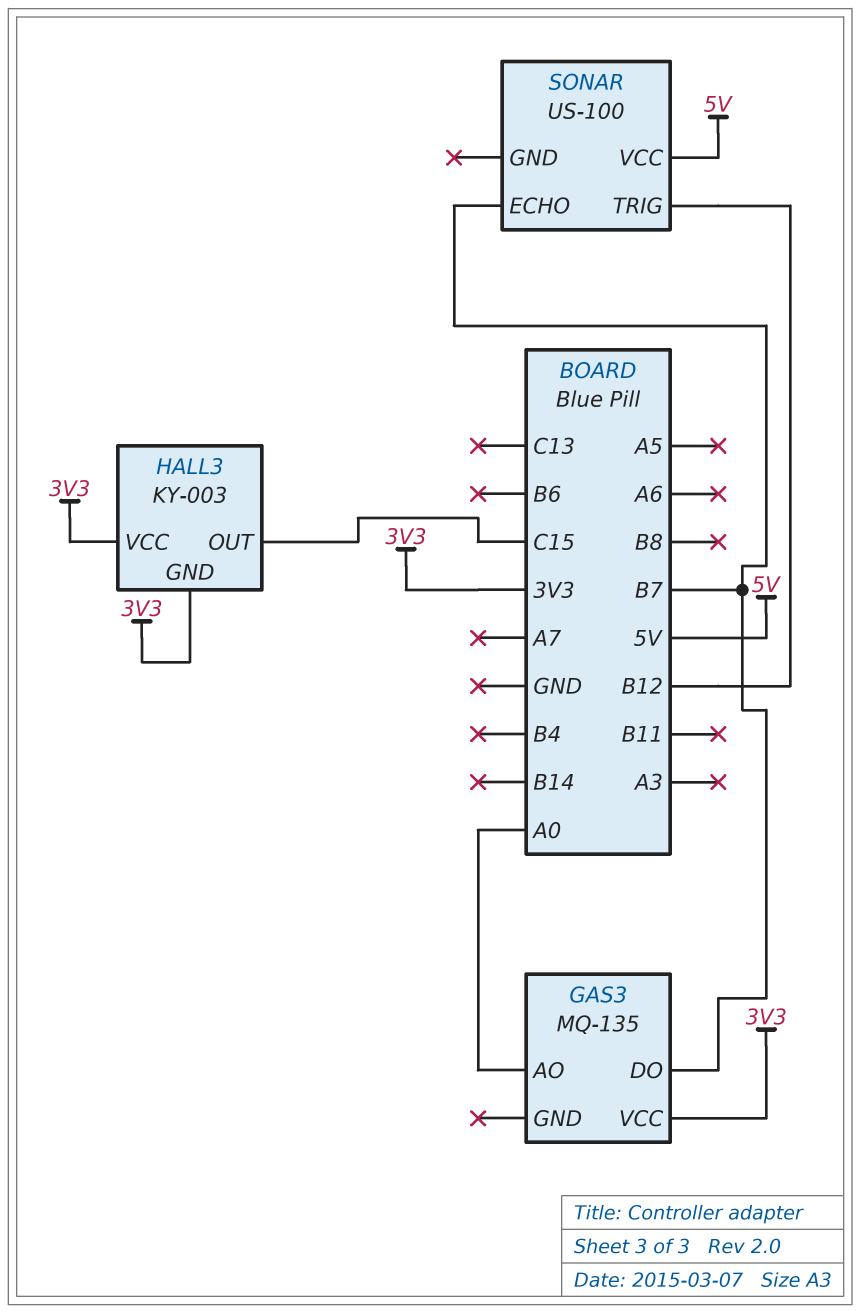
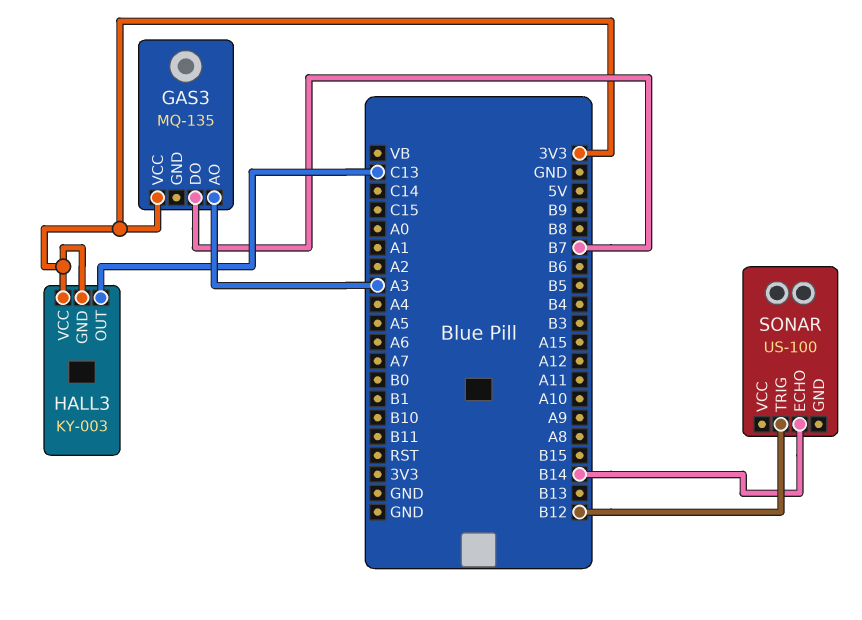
GAS3 pin AO: A0 -> A3
HALL3 pin OUT: C15 -> C13
SONAR pin ECHO: B7 -> B14
SONAR pin VCC: 5V -> none

